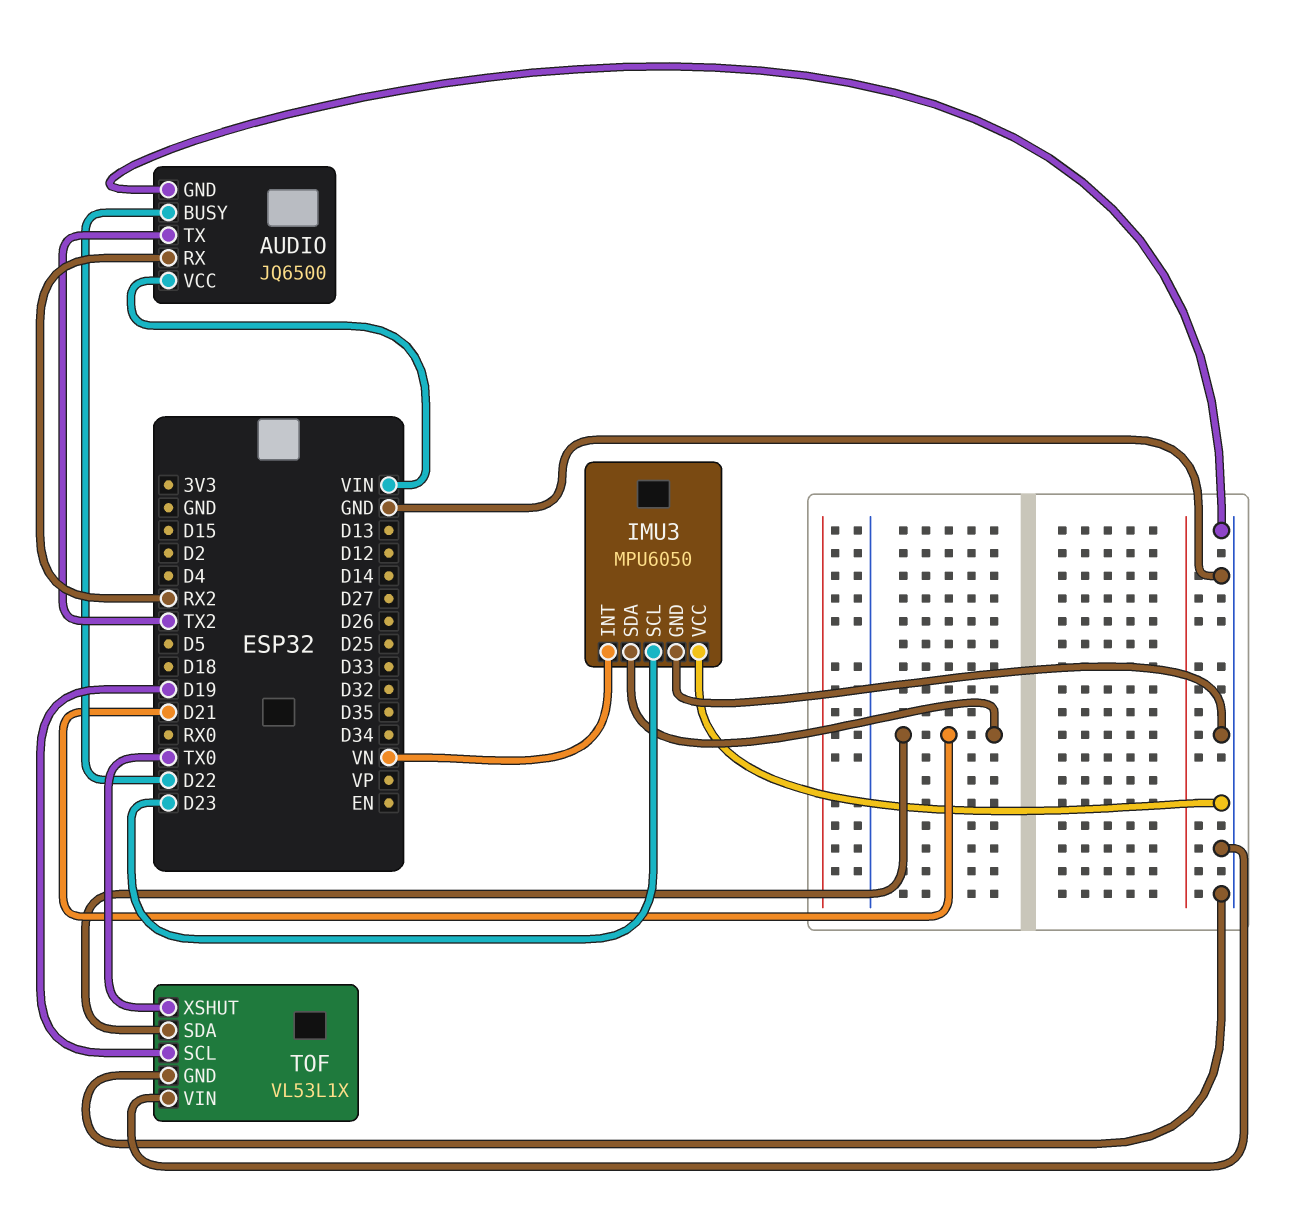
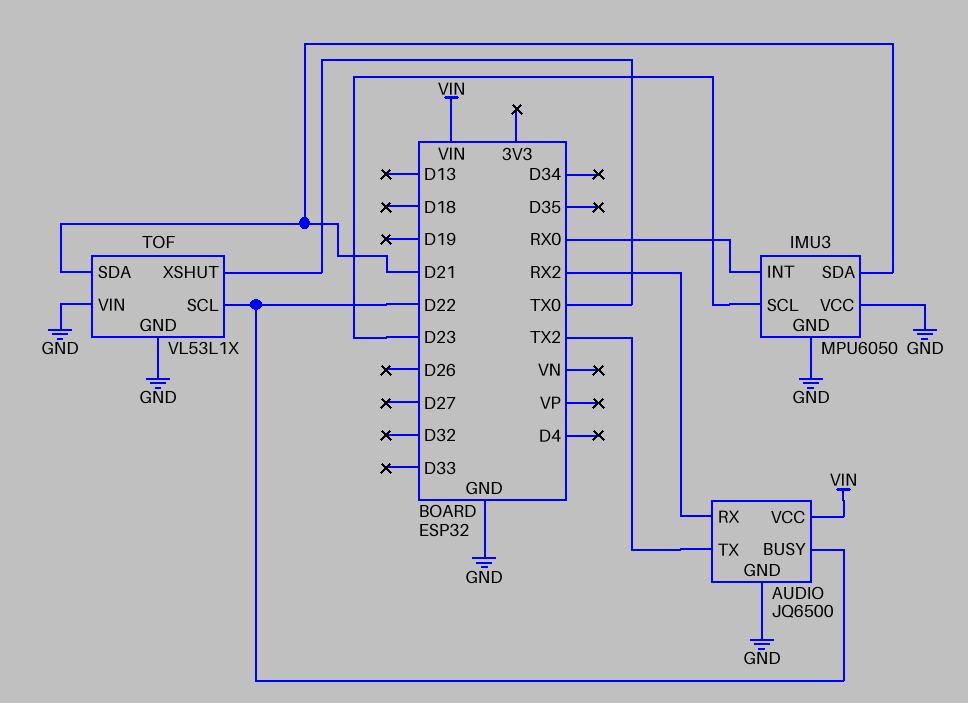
IMU3 pin INT: VN -> RX0
TOF pin SCL: D19 -> D22

